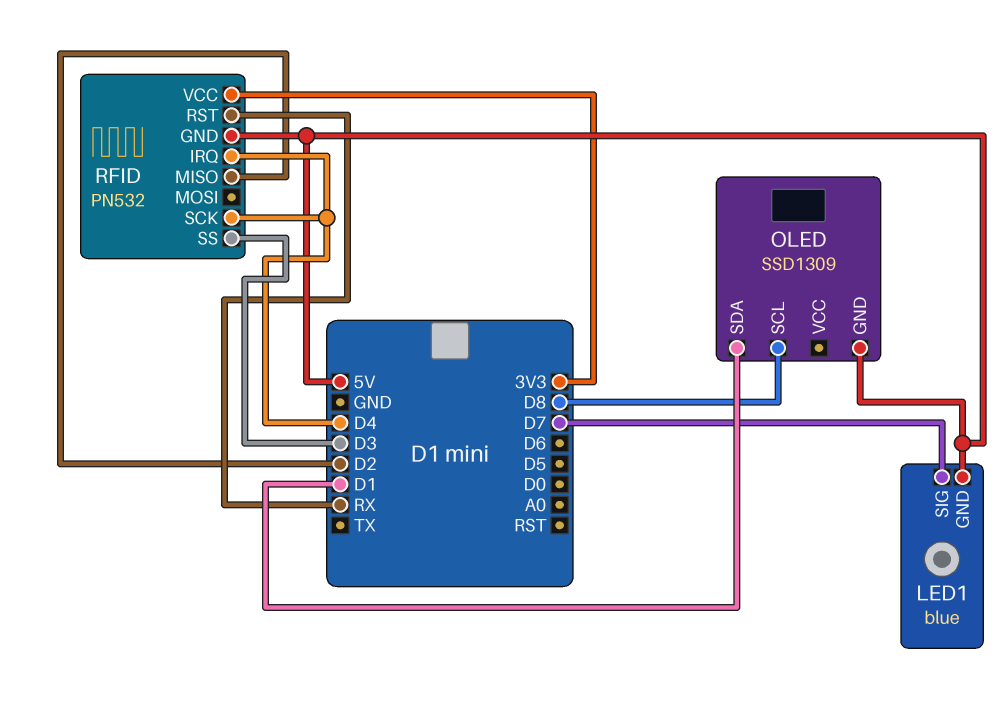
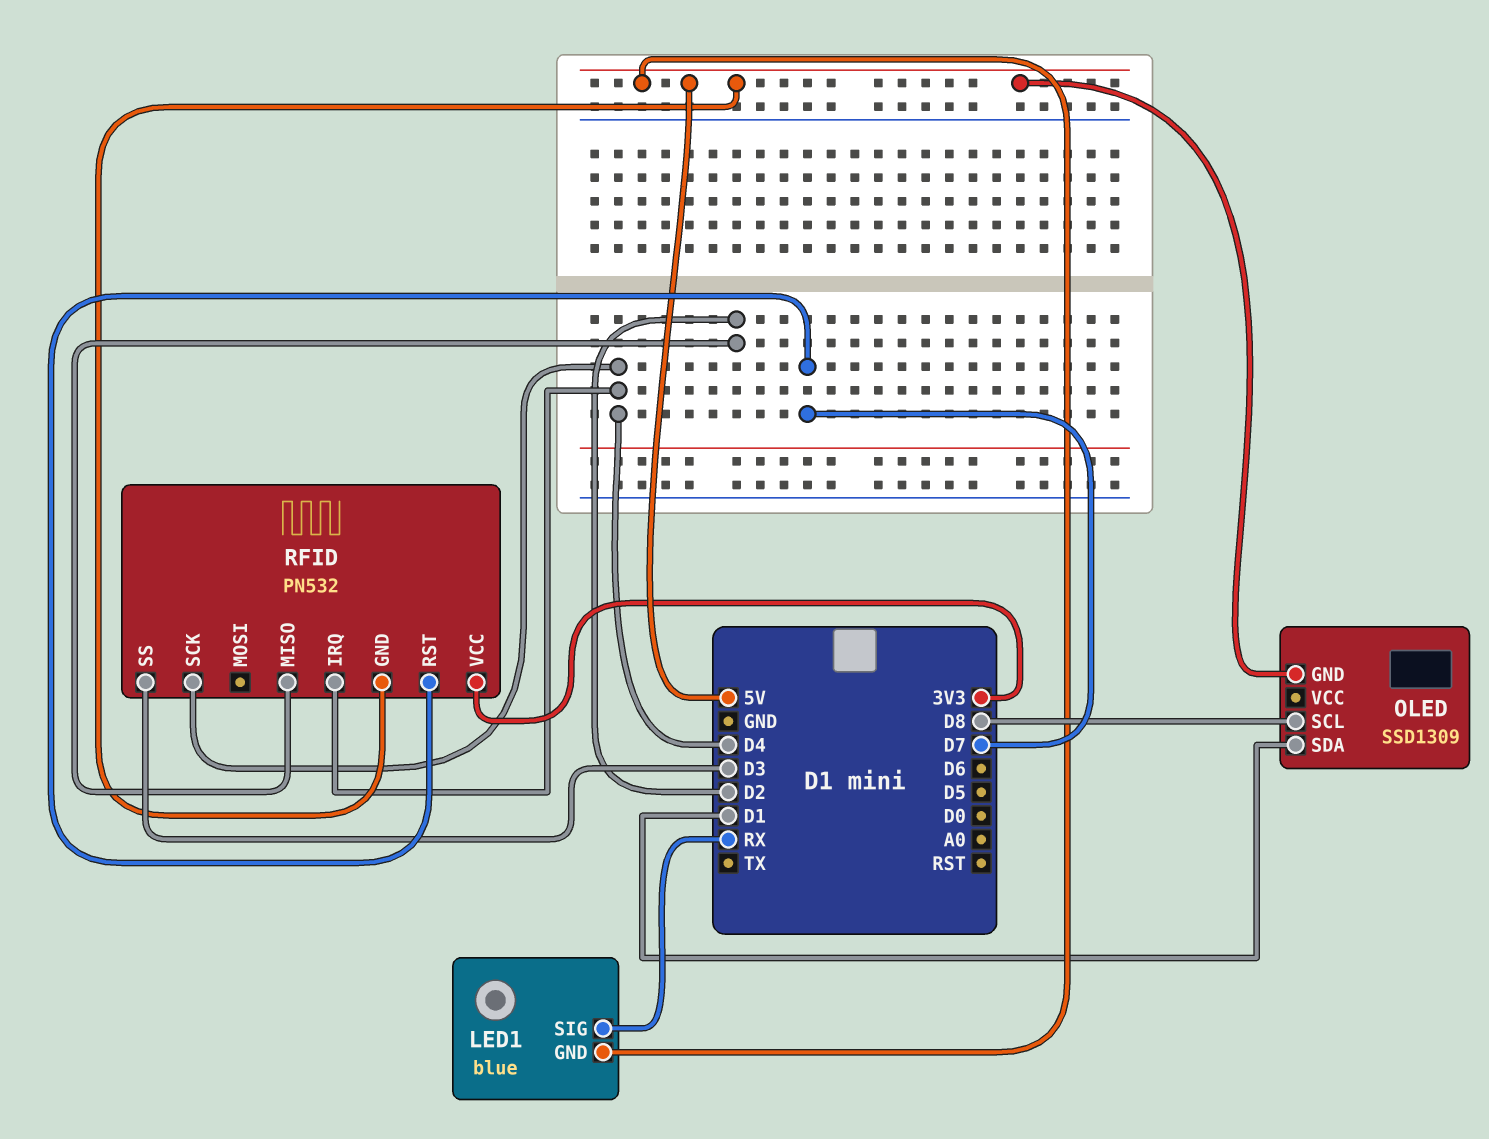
LED1 pin SIG: D7 -> RX
RFID pin RST: RX -> D7

